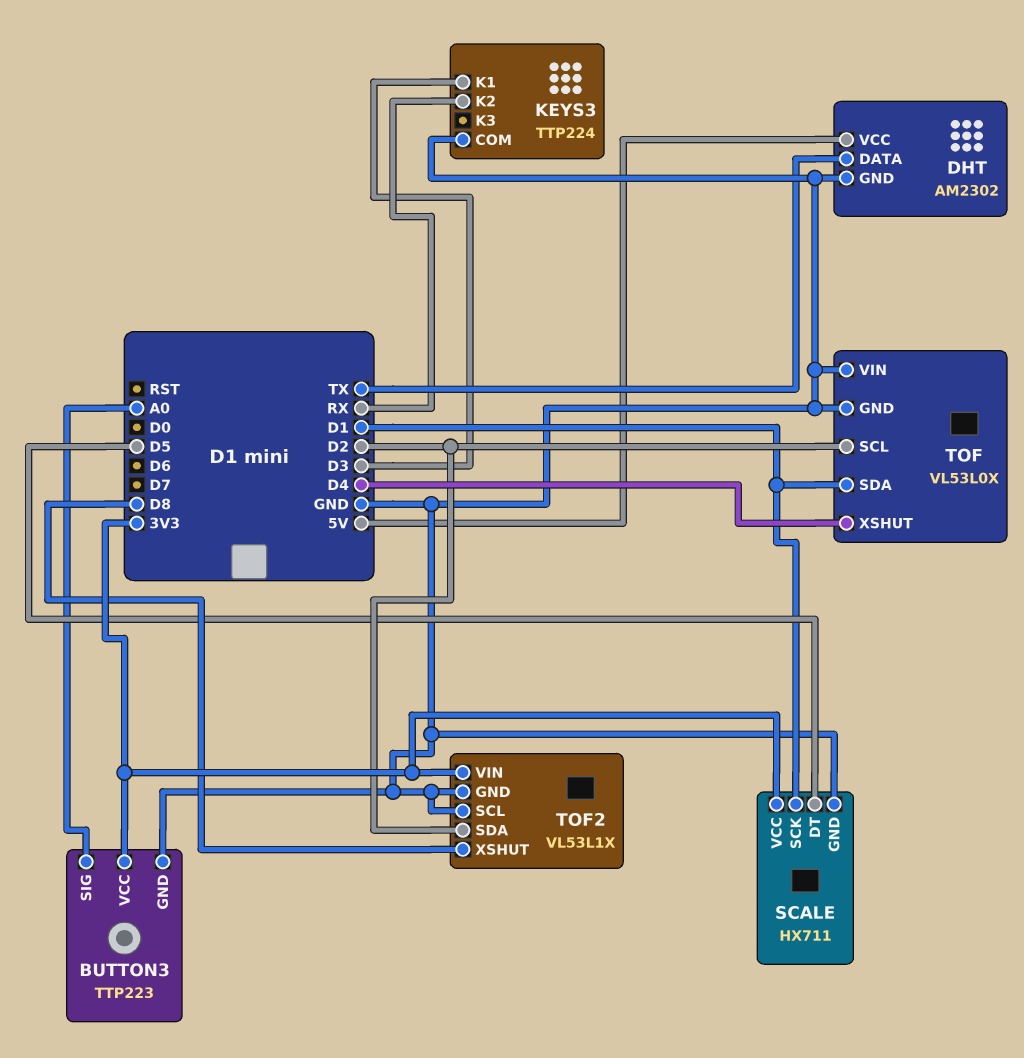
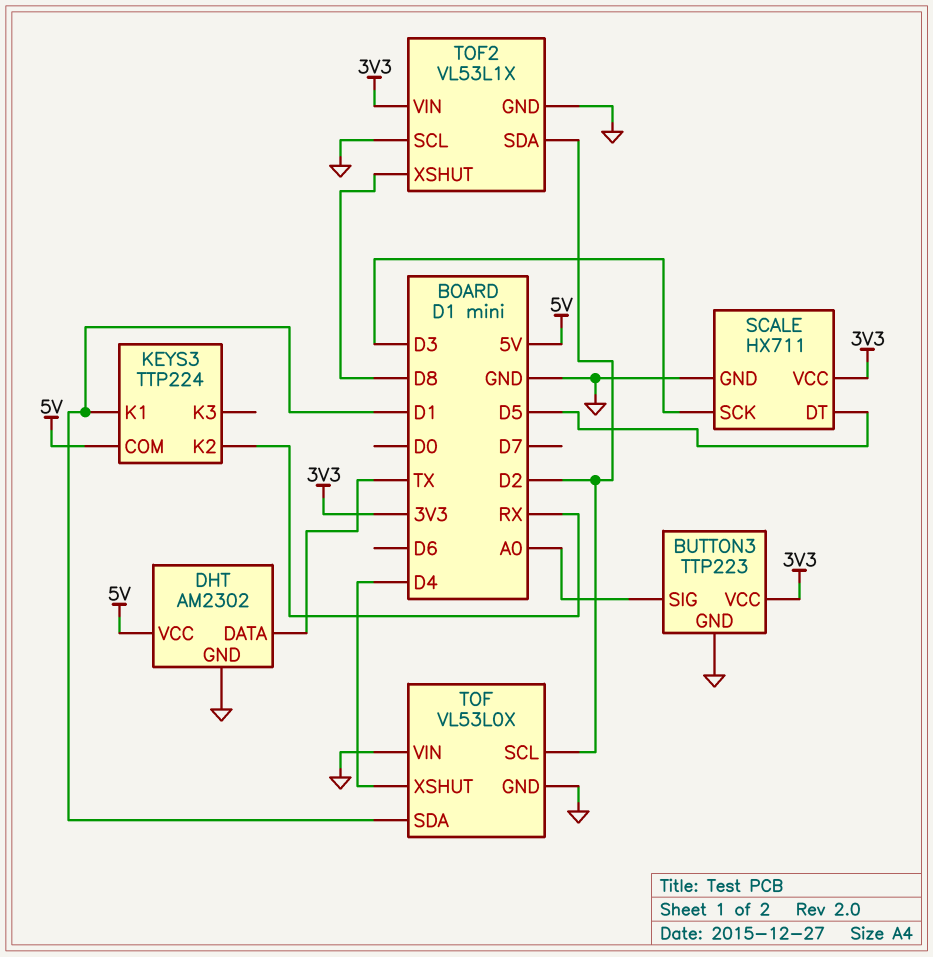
KEYS3 pin COM: GND -> 5V
KEYS3 pin K1: D3 -> D1
SCALE pin SCK: D1 -> D3

